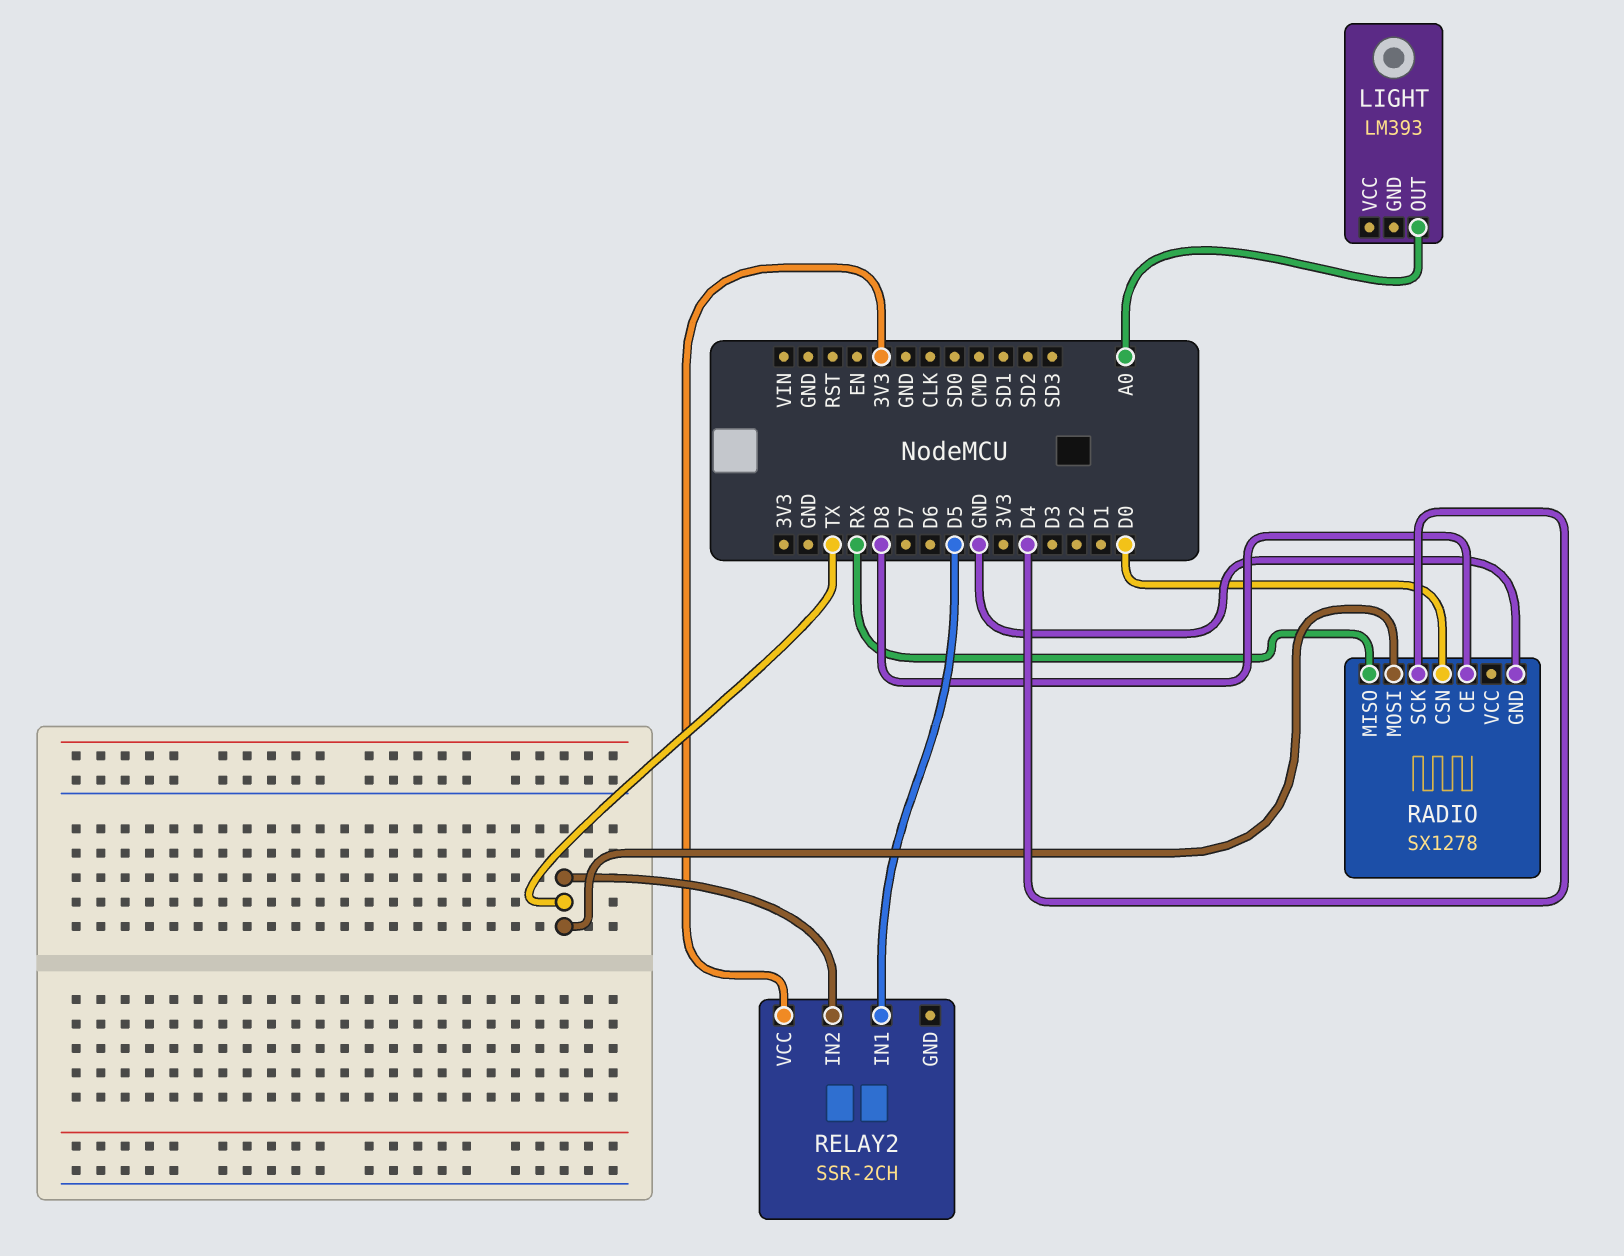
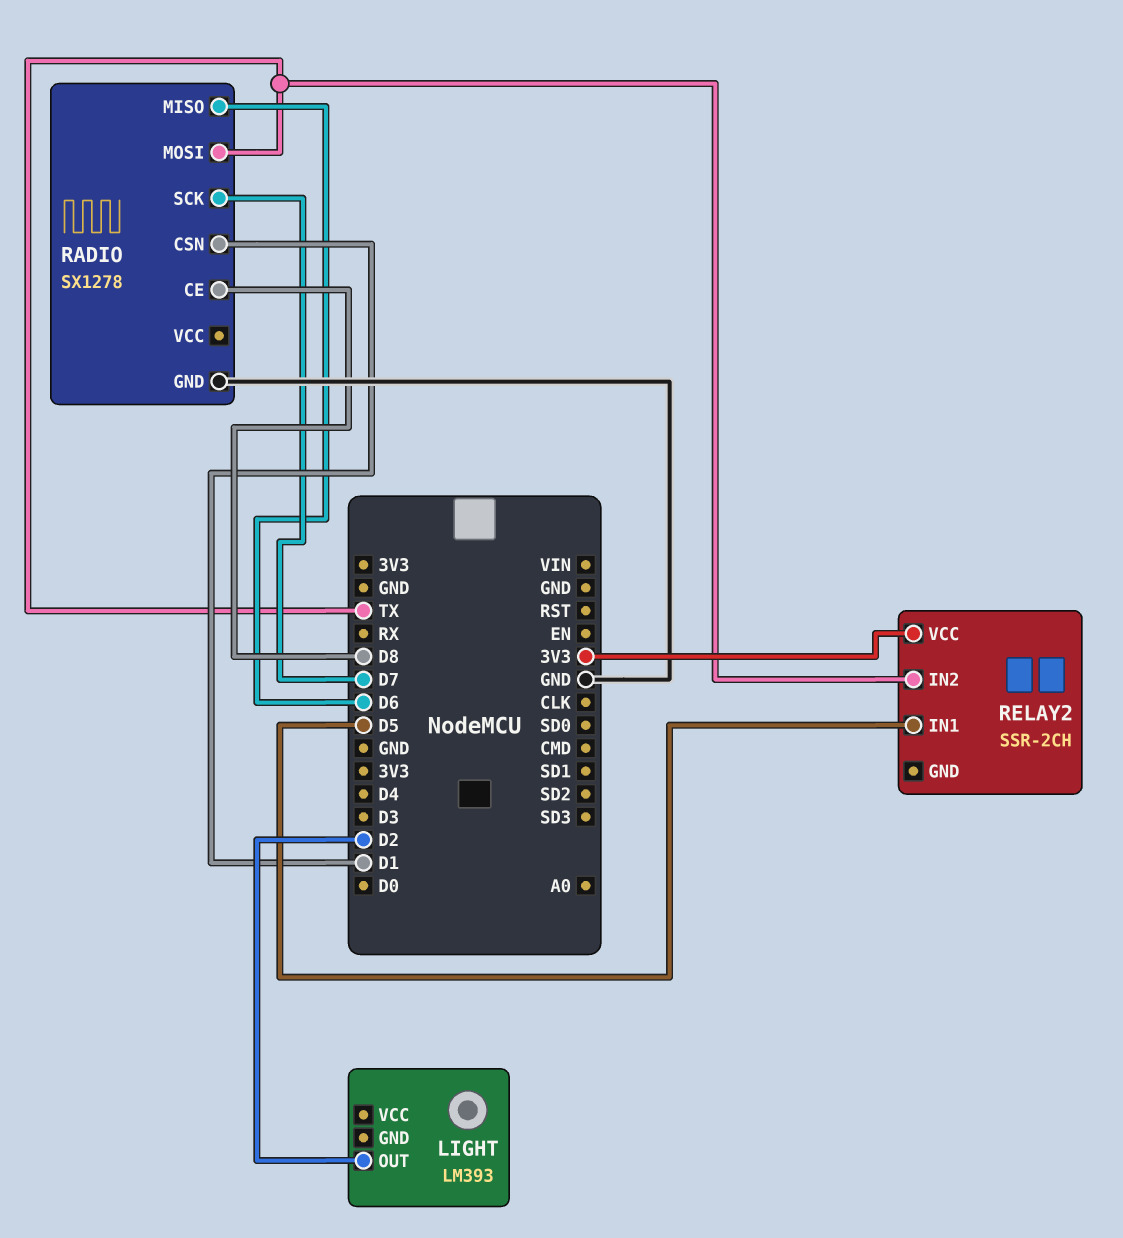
LIGHT pin OUT: A0 -> D2
RADIO pin CSN: D0 -> D1
RADIO pin MISO: RX -> D6
RADIO pin SCK: D4 -> D7

